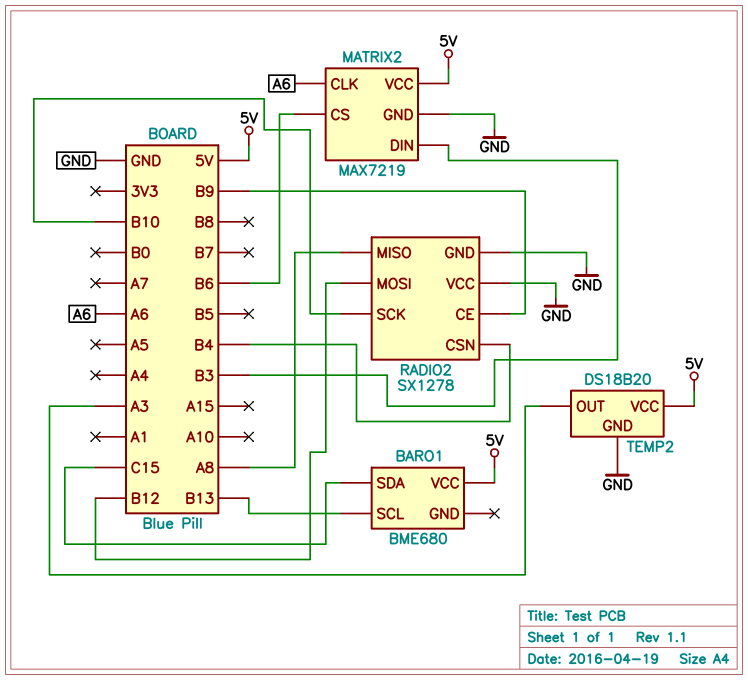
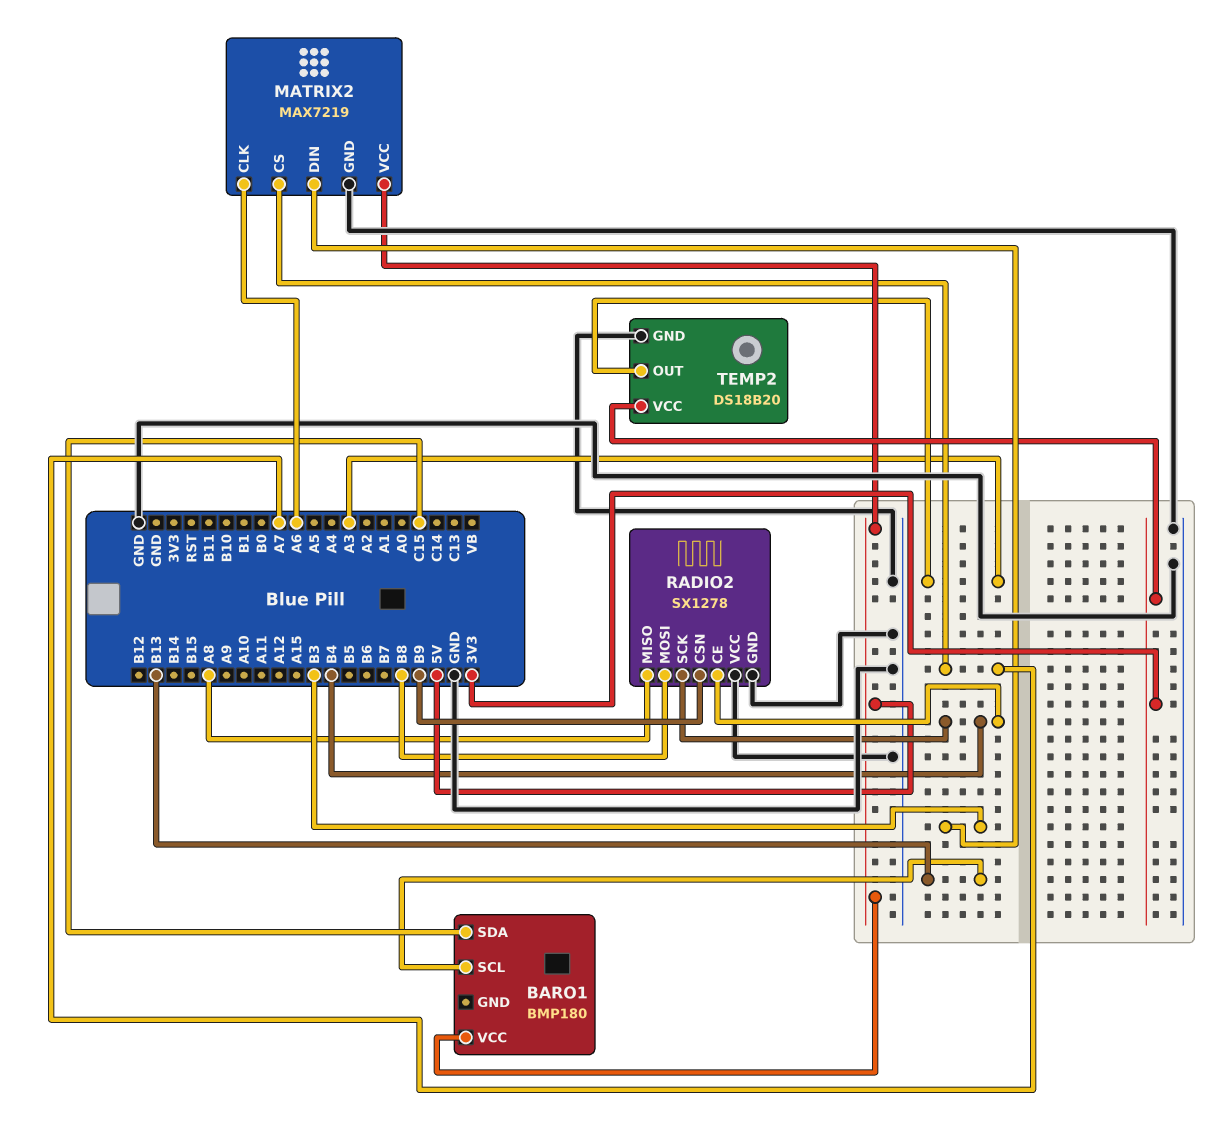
BARO1: BME680 -> BMP180
MATRIX2 pin CS: B6 -> A7
RADIO2 pin CE: B9 -> B4
RADIO2 pin CSN: B4 -> B9
RADIO2 pin MOSI: B12 -> B8
RADIO2 pin SCK: B10 -> B4
TEMP2 pin VCC: 5V -> 3V3

